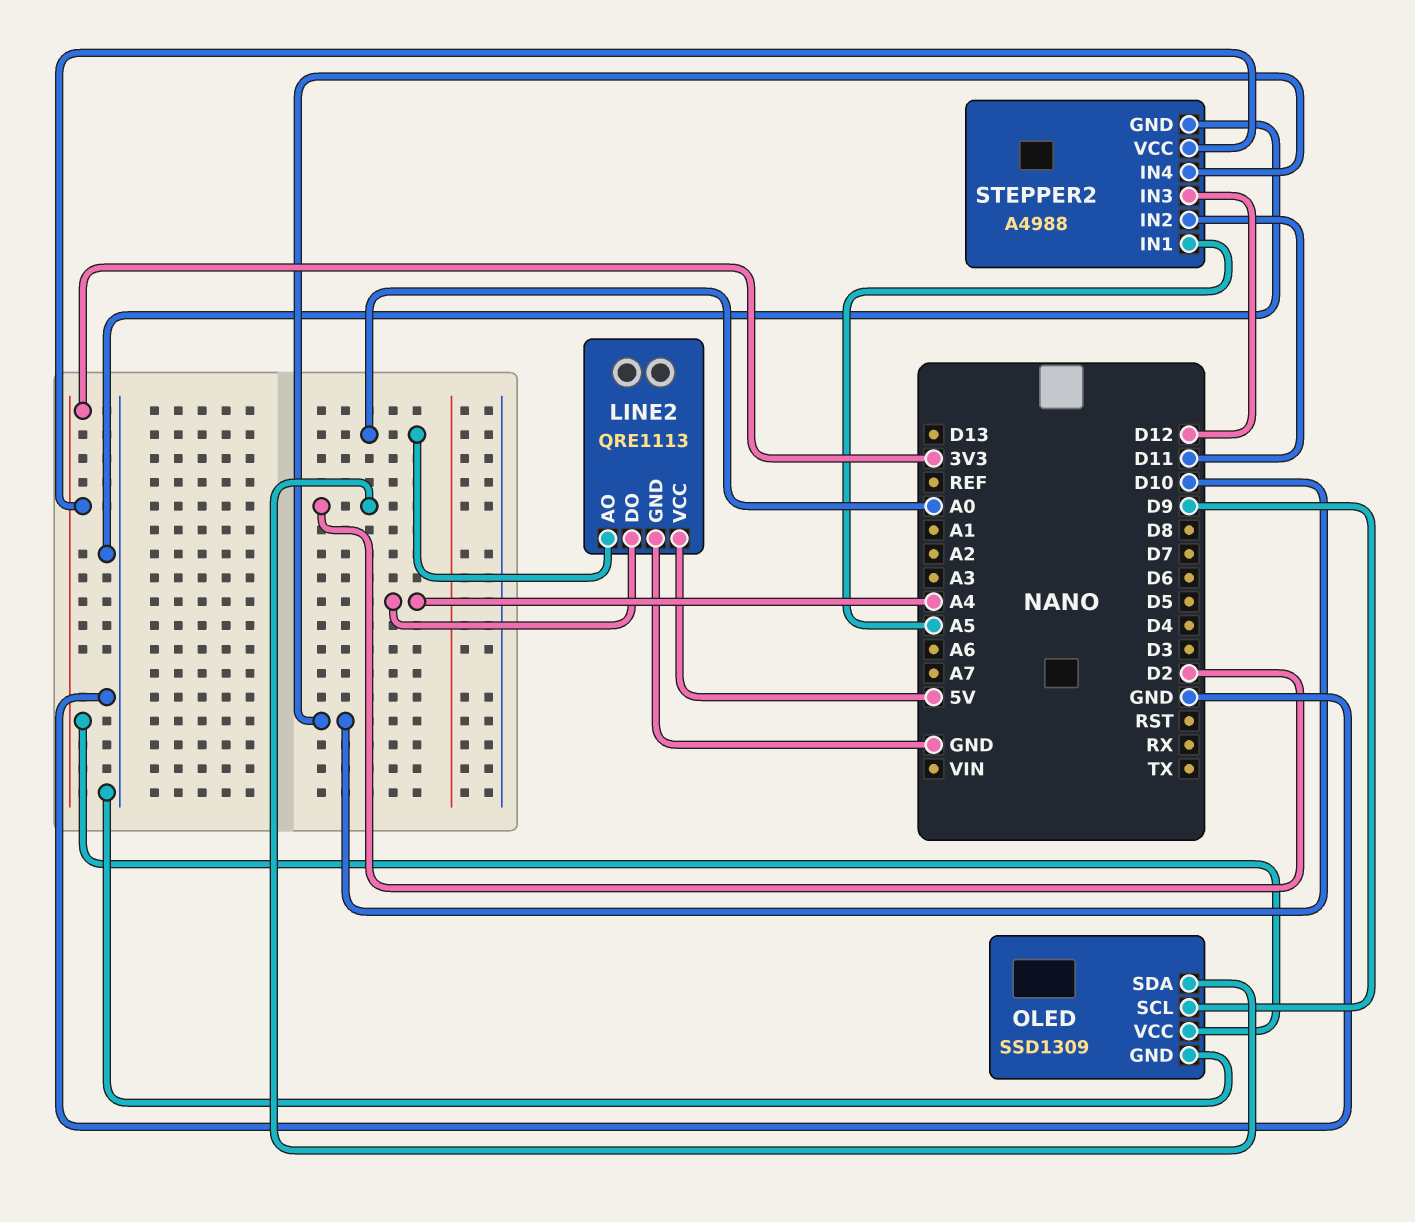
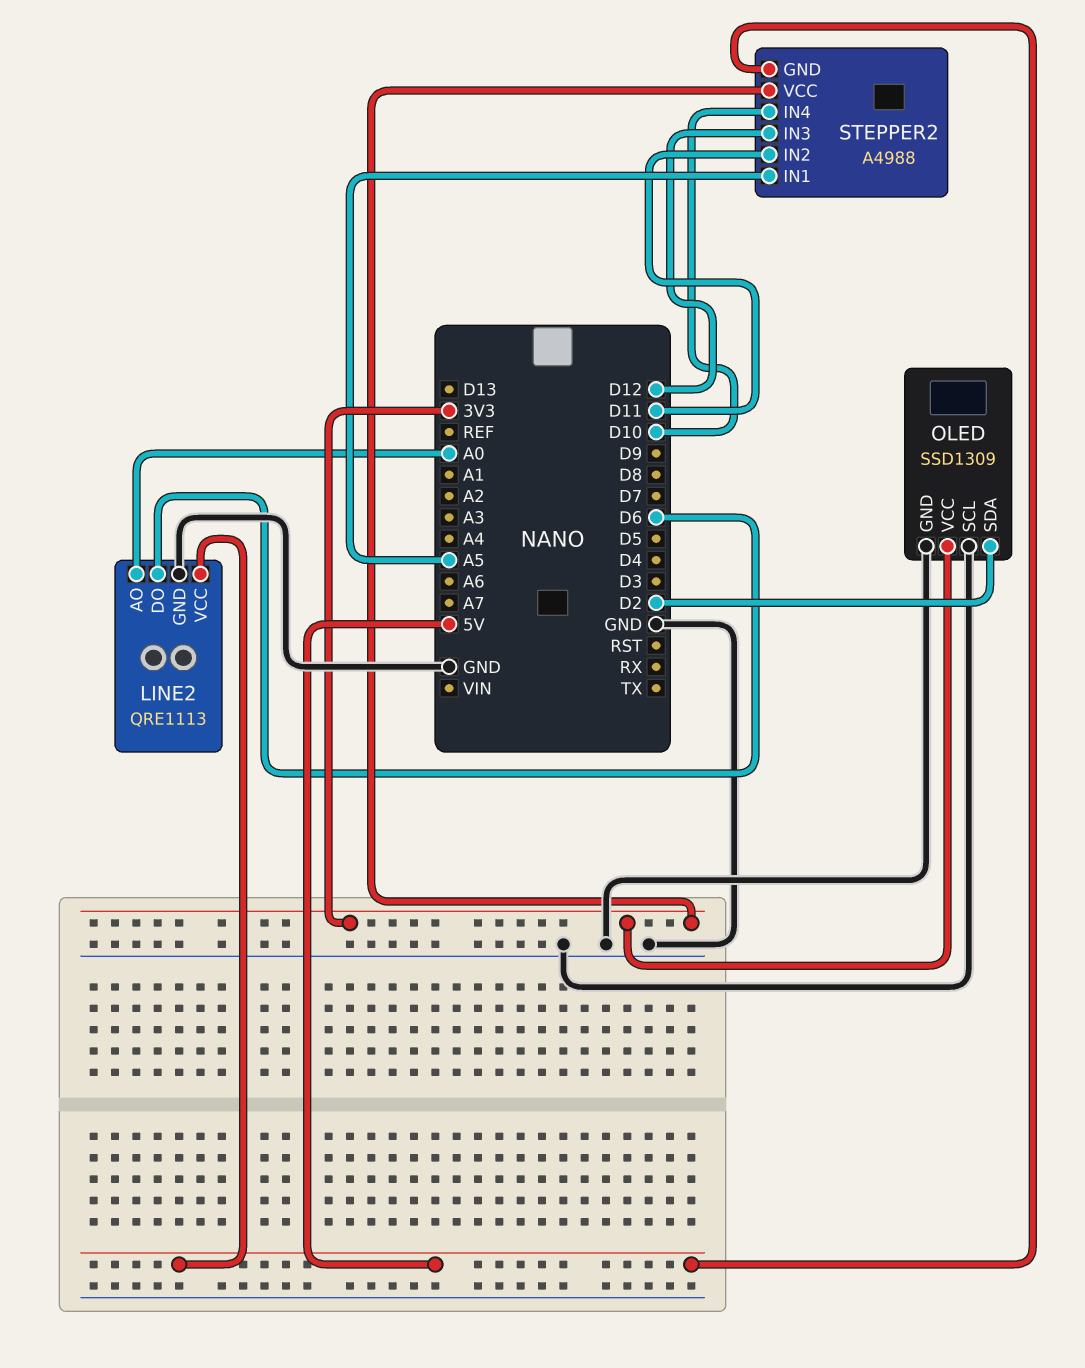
LINE2 pin DO: A4 -> D6
OLED pin SCL: D9 -> GND
STEPPER2 pin GND: GND -> 5V

